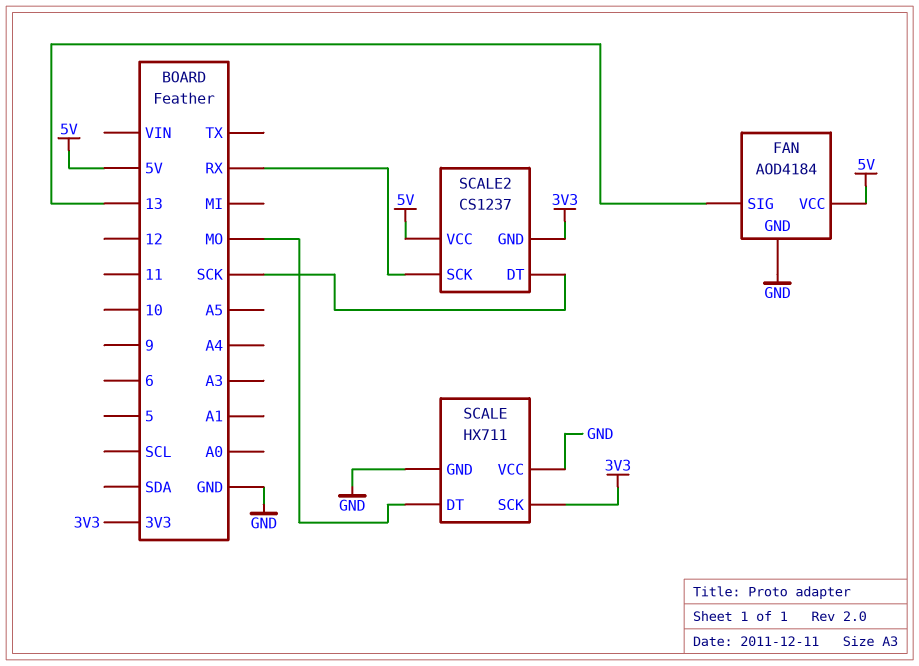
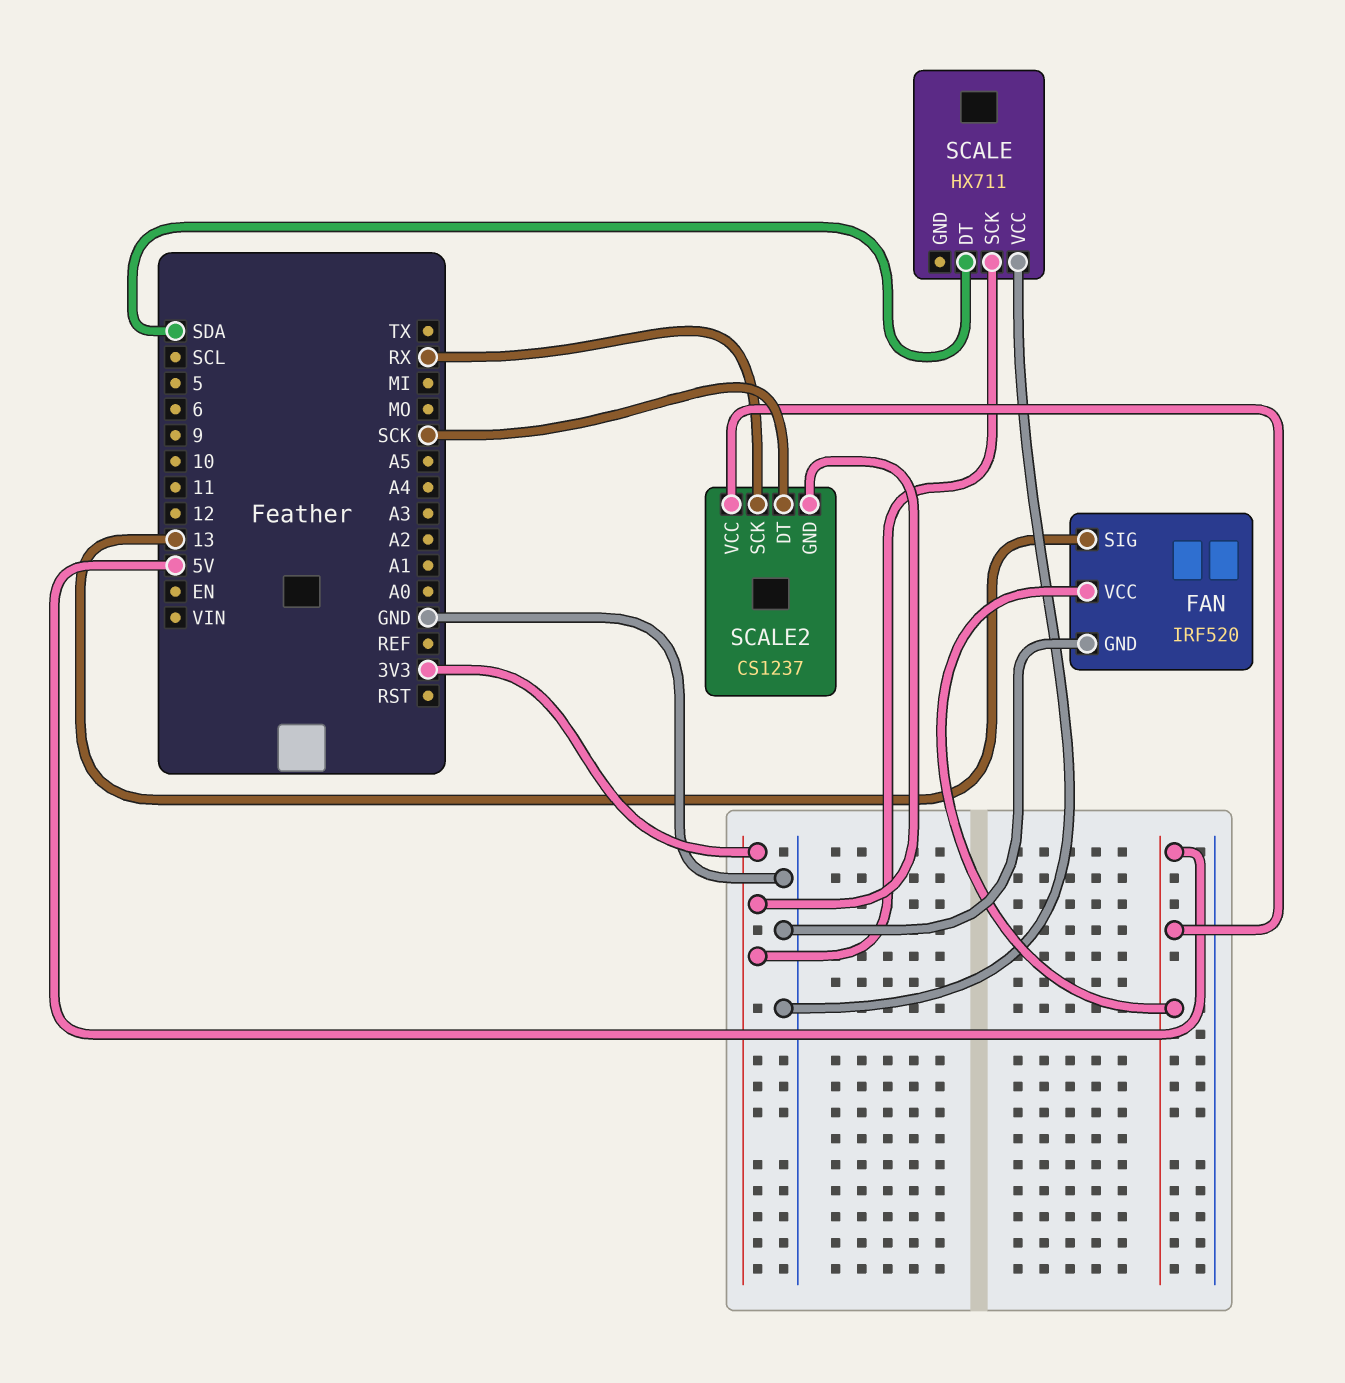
FAN: AOD4184 -> IRF520
SCALE pin DT: MO -> SDA
SCALE pin GND: GND -> none

